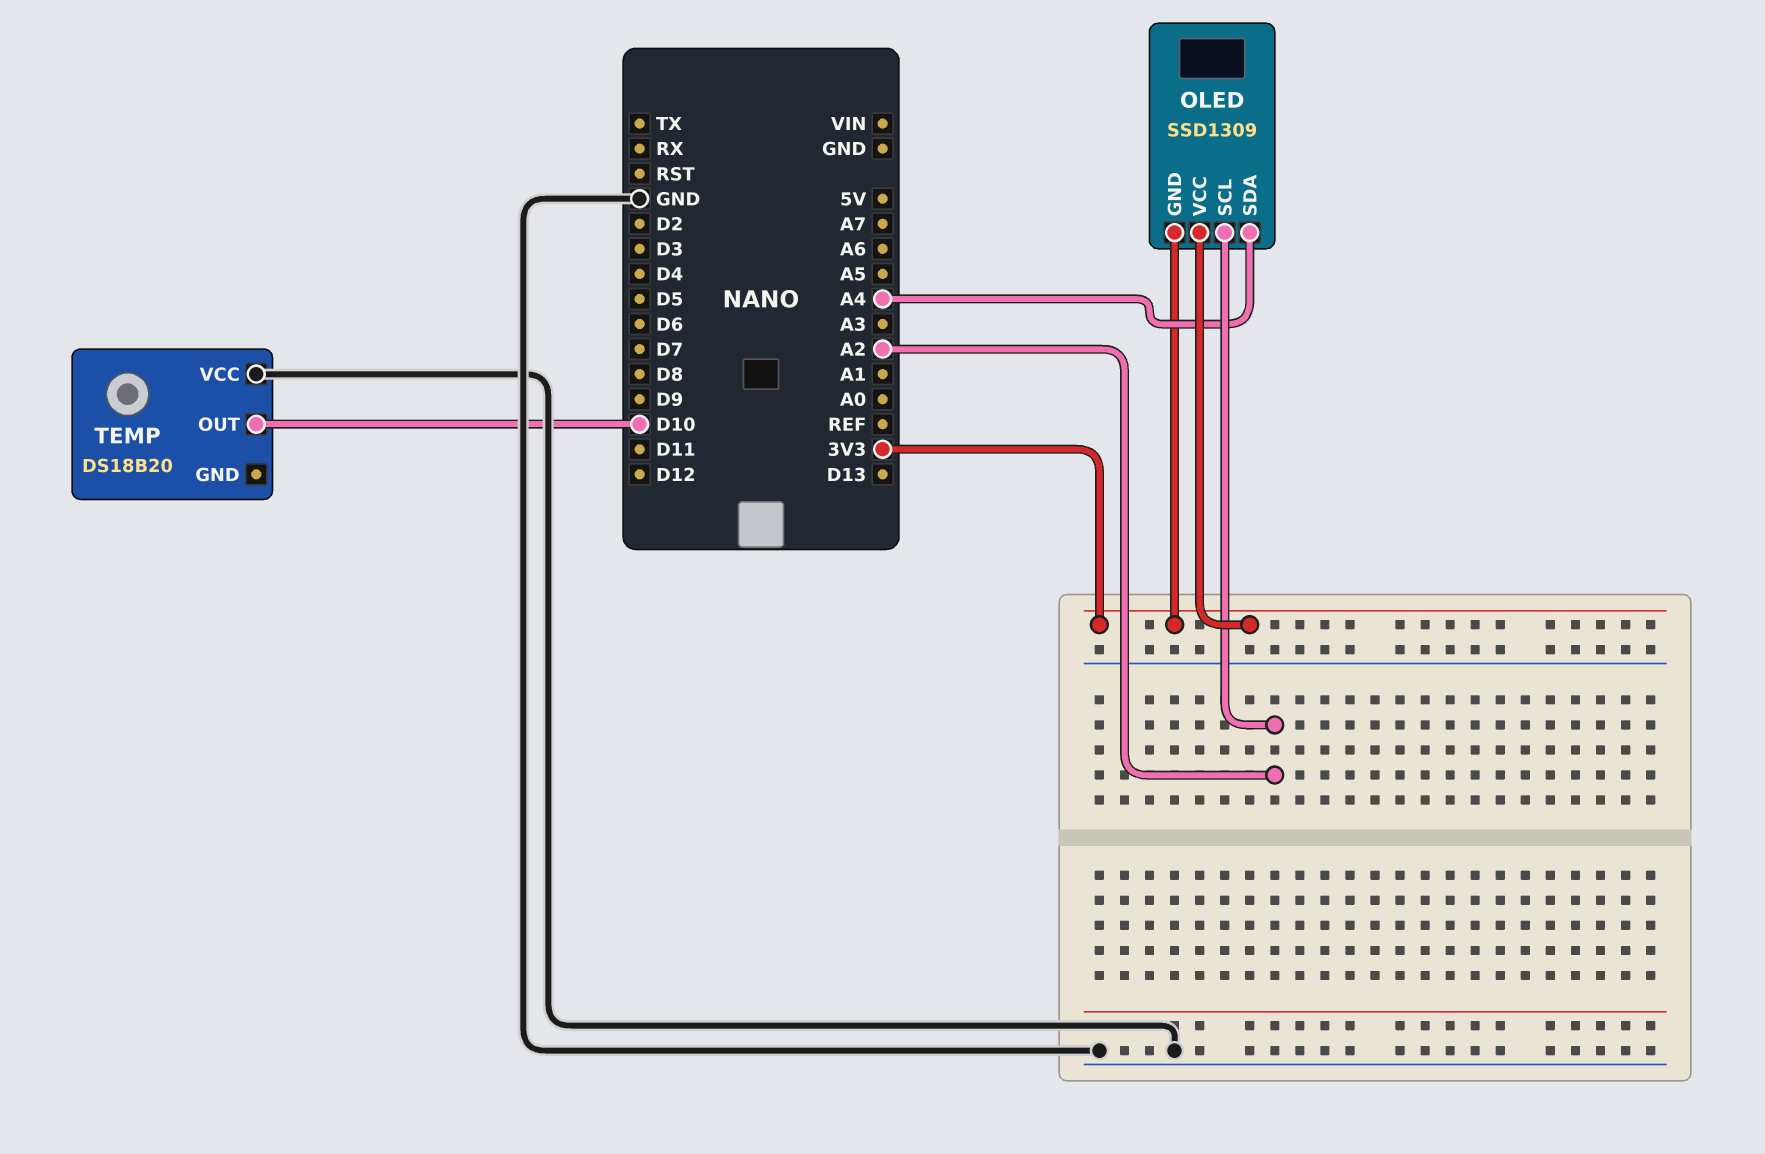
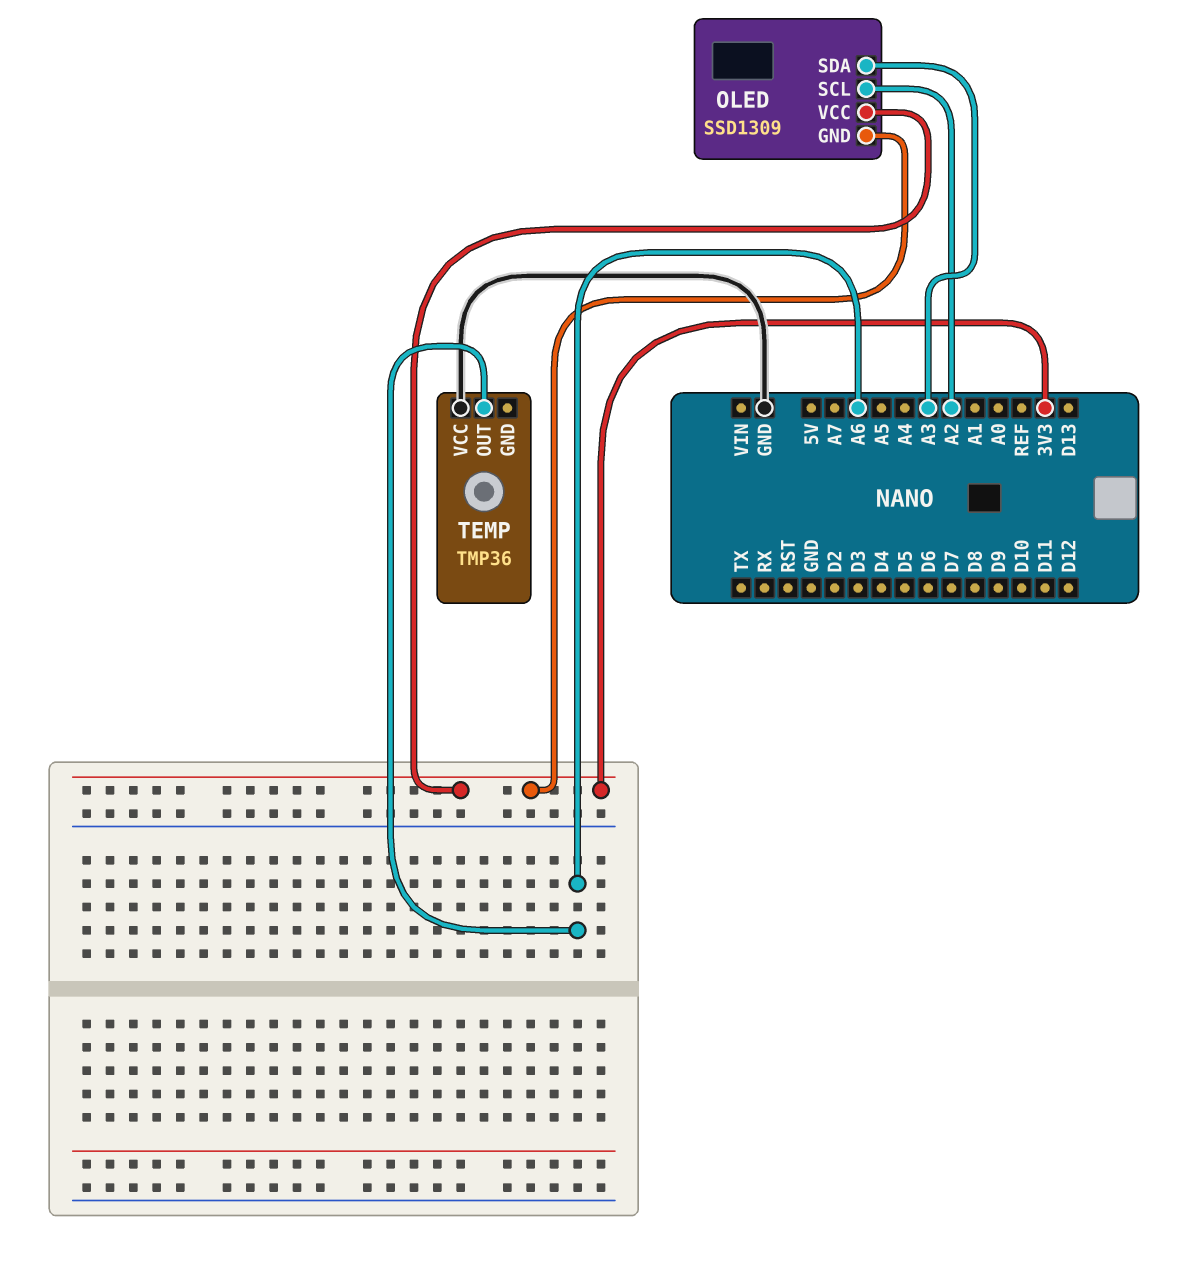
OLED pin SDA: A4 -> A3
TEMP: DS18B20 -> TMP36
TEMP pin OUT: D10 -> A6

